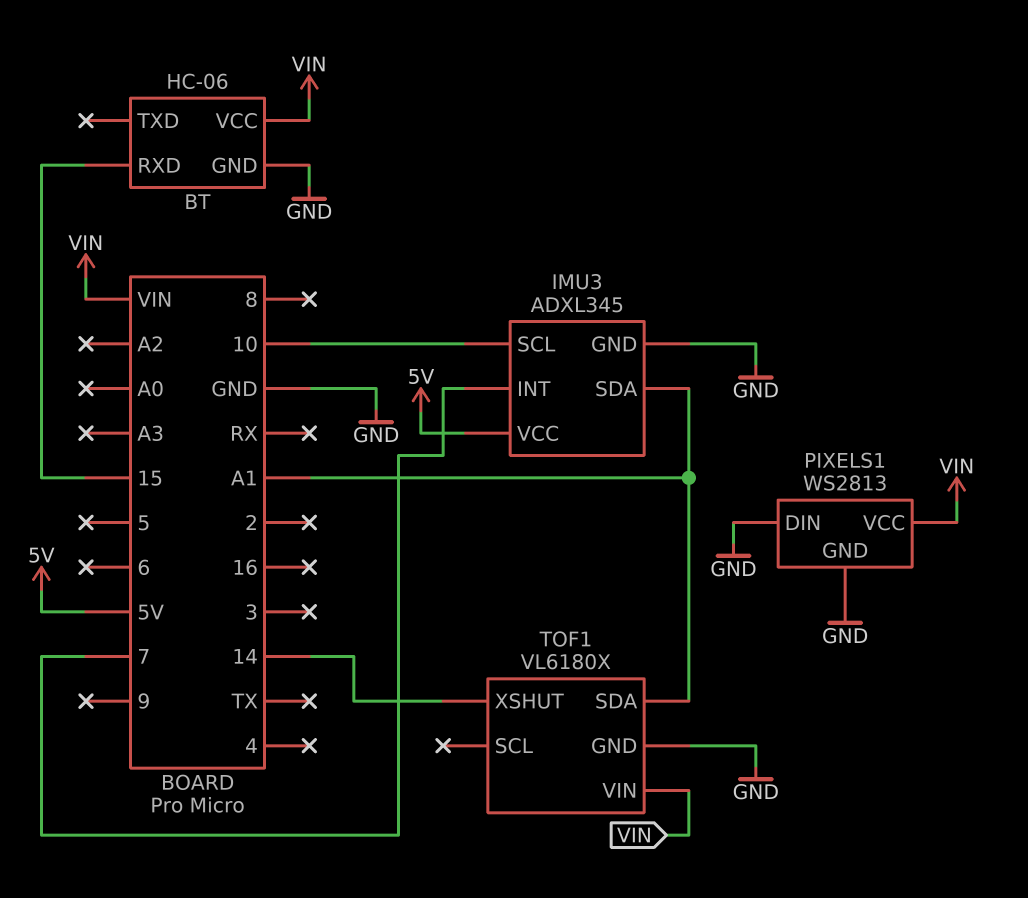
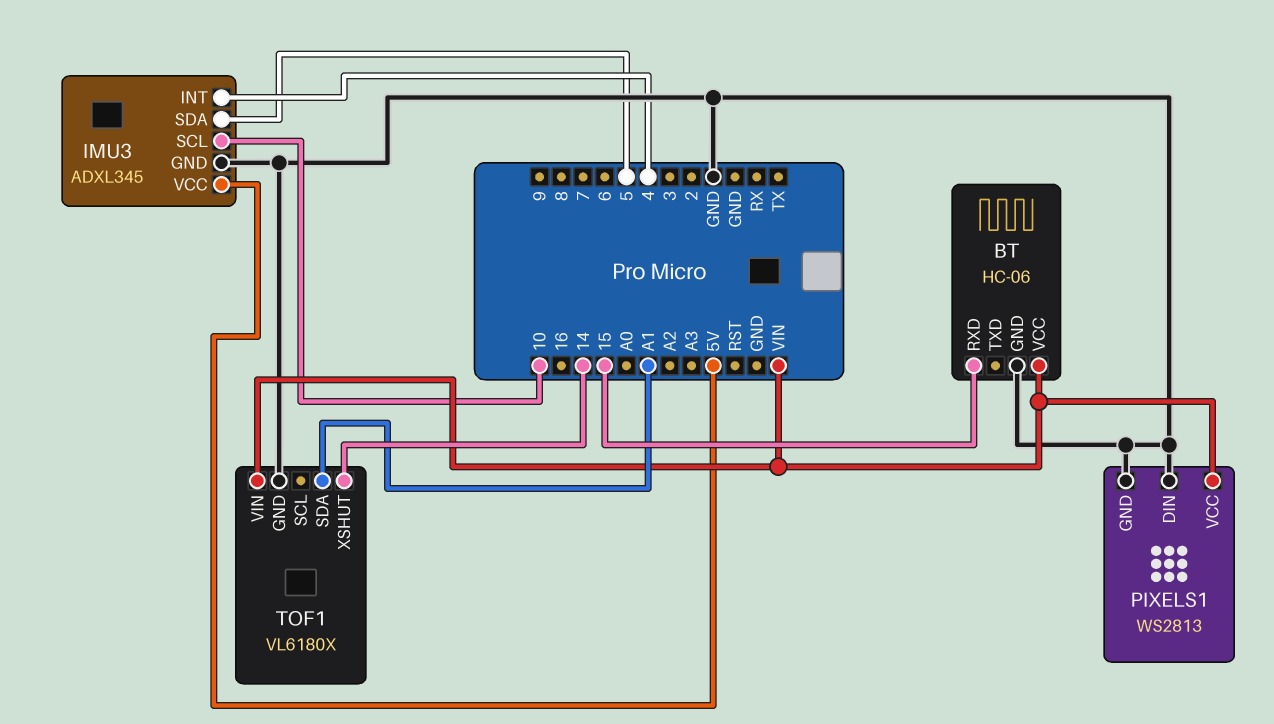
IMU3 pin INT: 7 -> 4
IMU3 pin SDA: A1 -> 5

